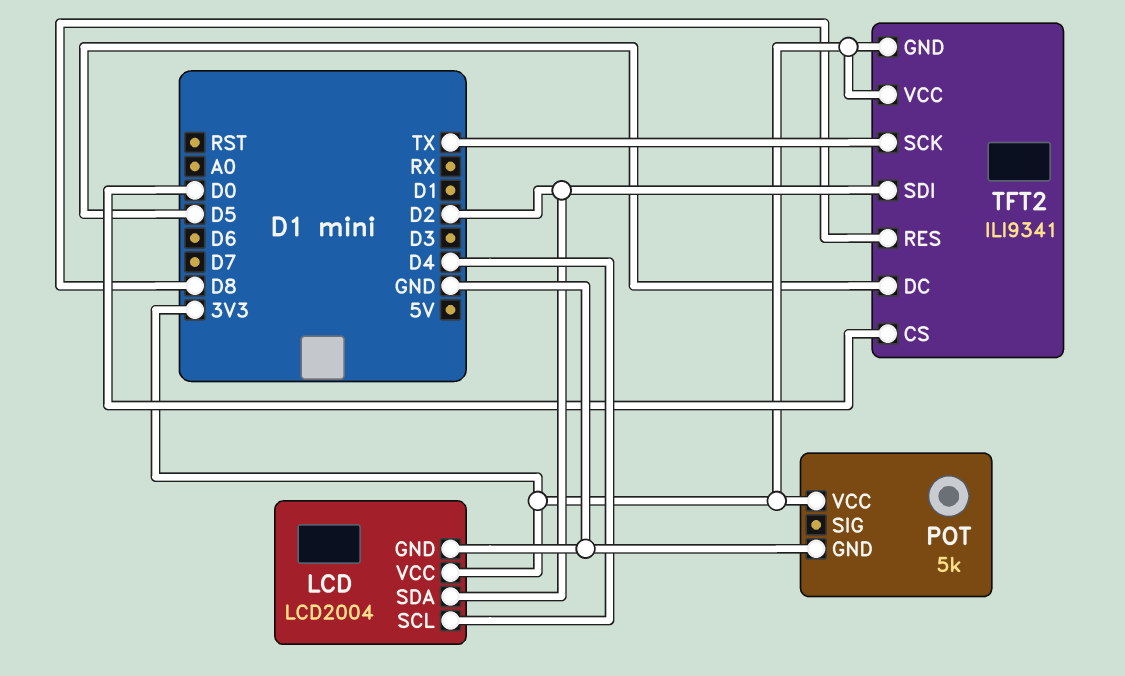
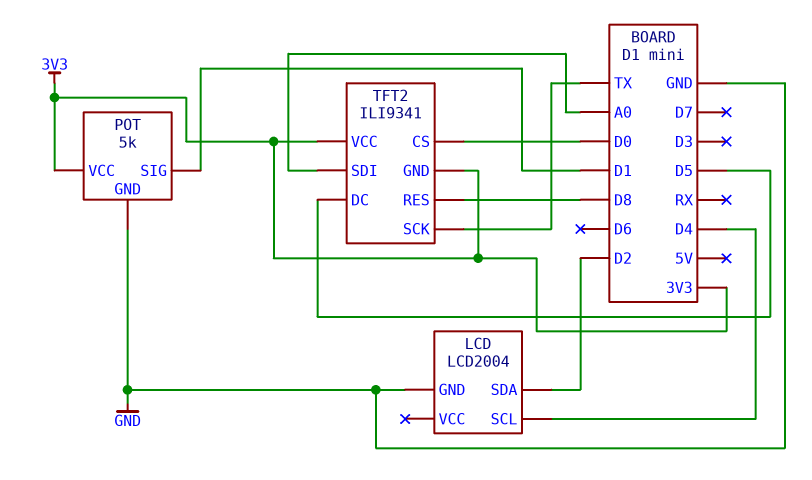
LCD pin VCC: 3V3 -> none
POT pin SIG: none -> D1
TFT2 pin SDI: D2 -> A0

